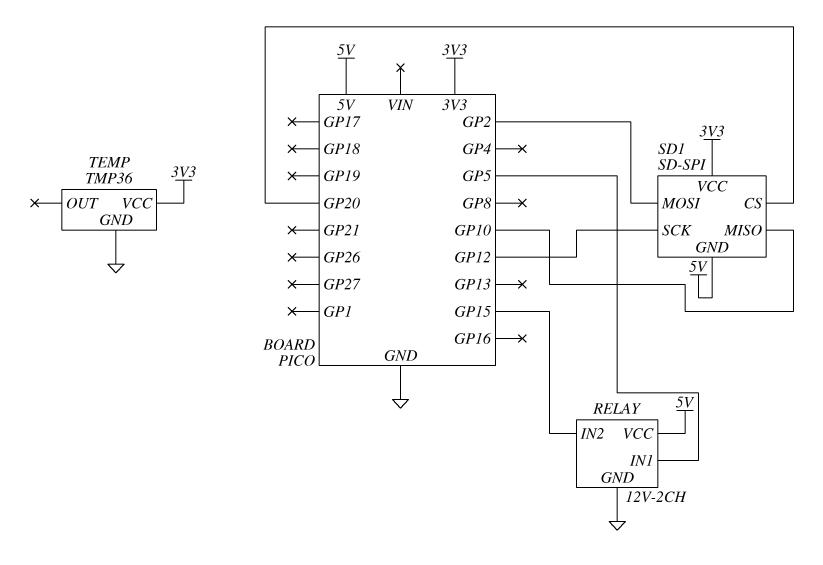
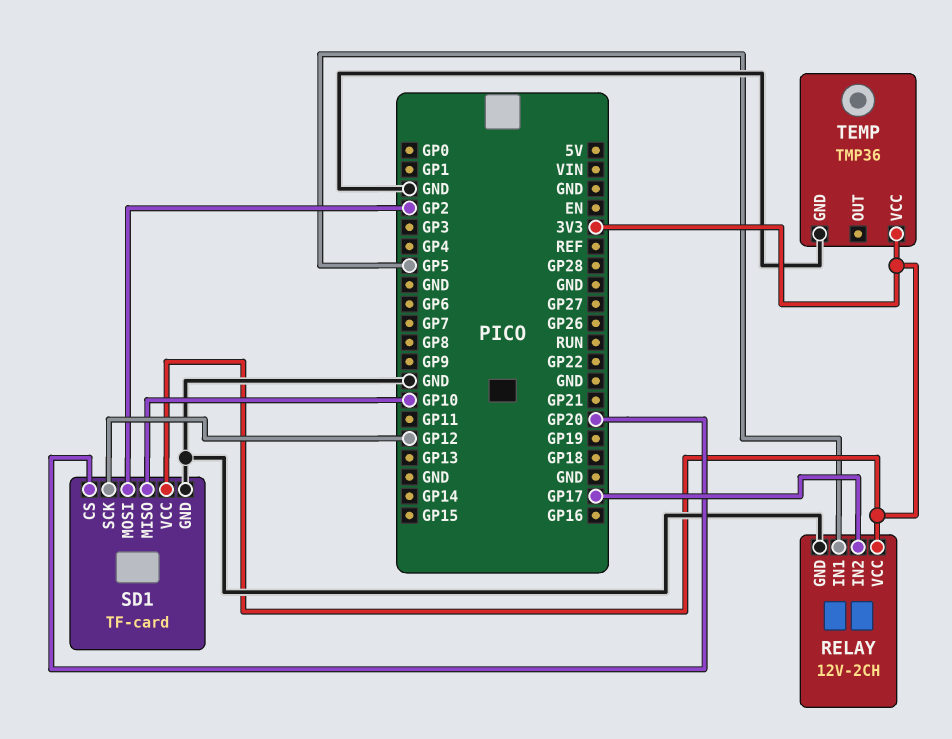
RELAY pin IN2: GP15 -> GP17
RELAY pin VCC: 5V -> 3V3
SD1: SD-SPI -> TF-card
SD1 pin GND: 5V -> GND

